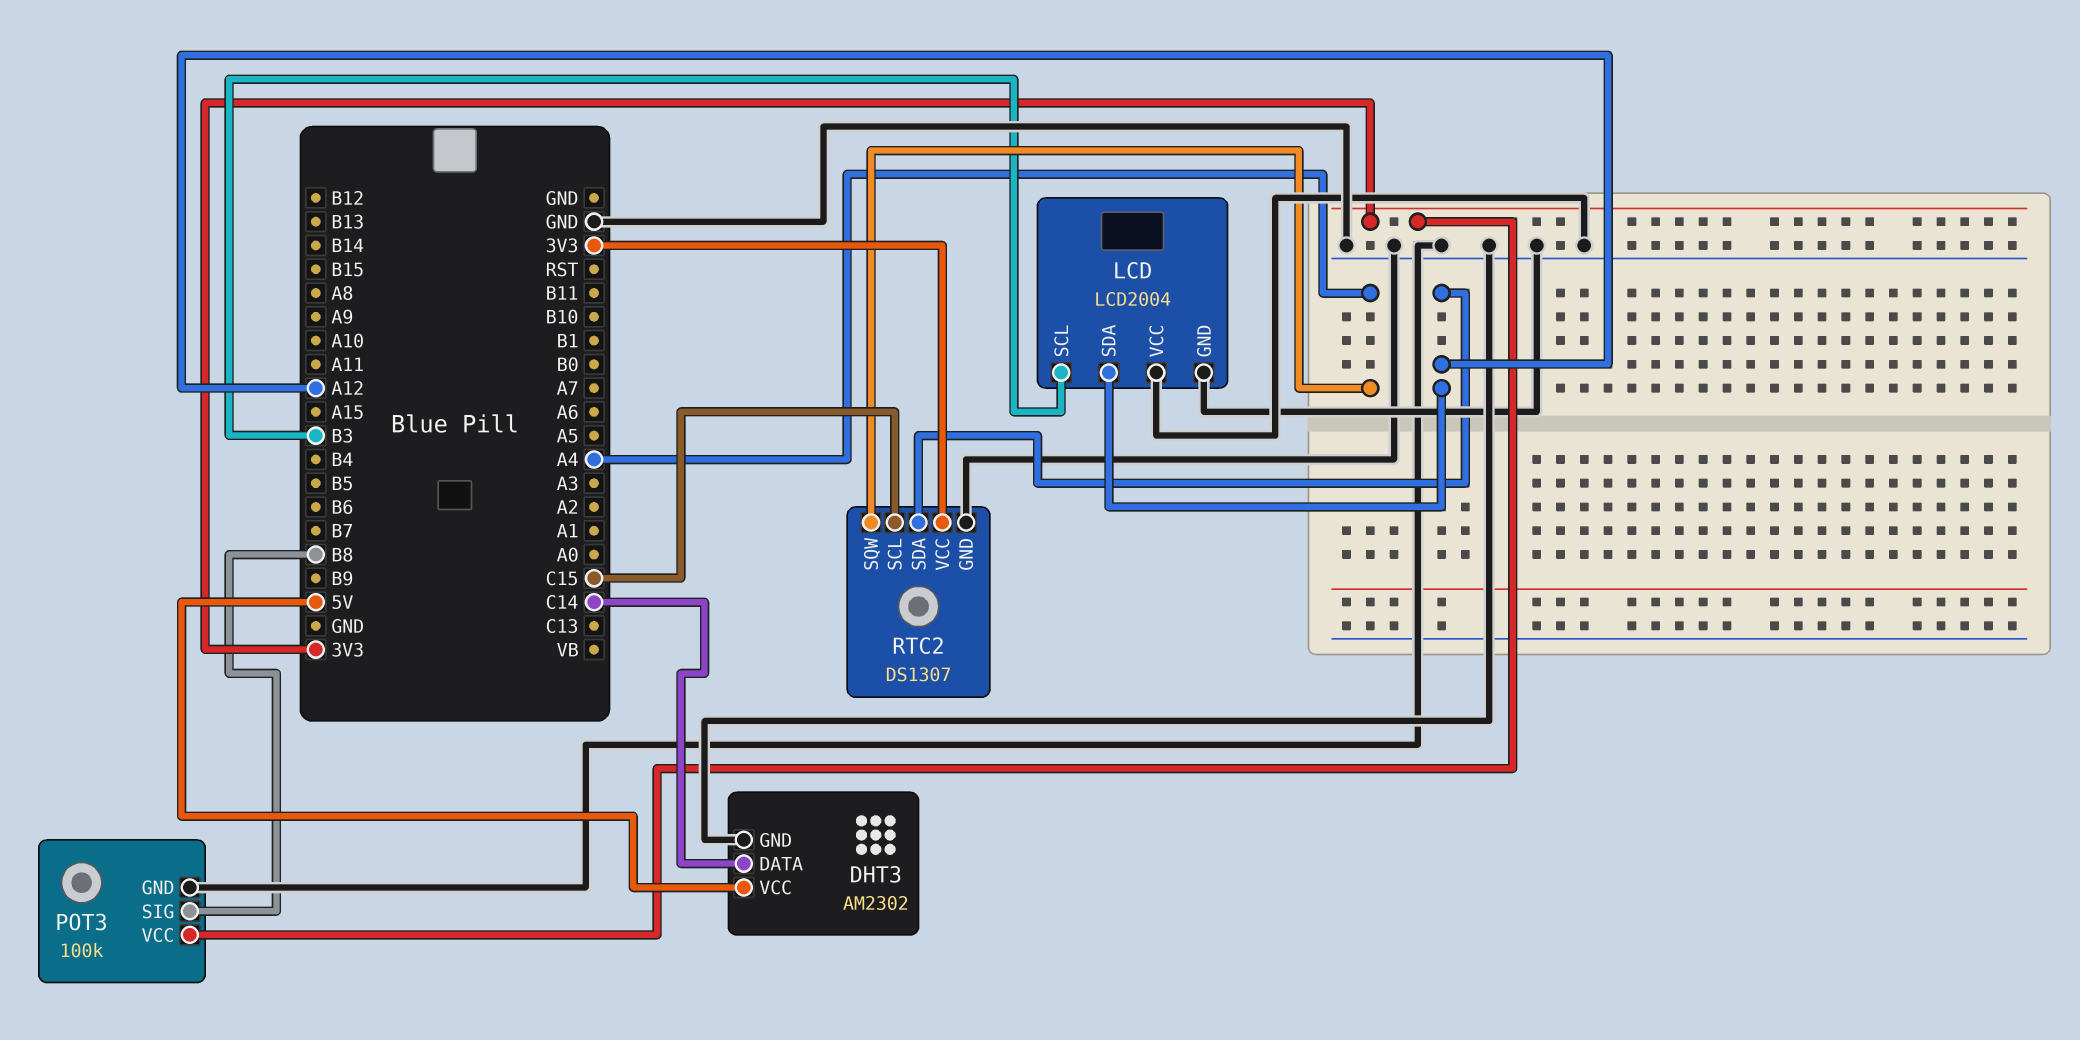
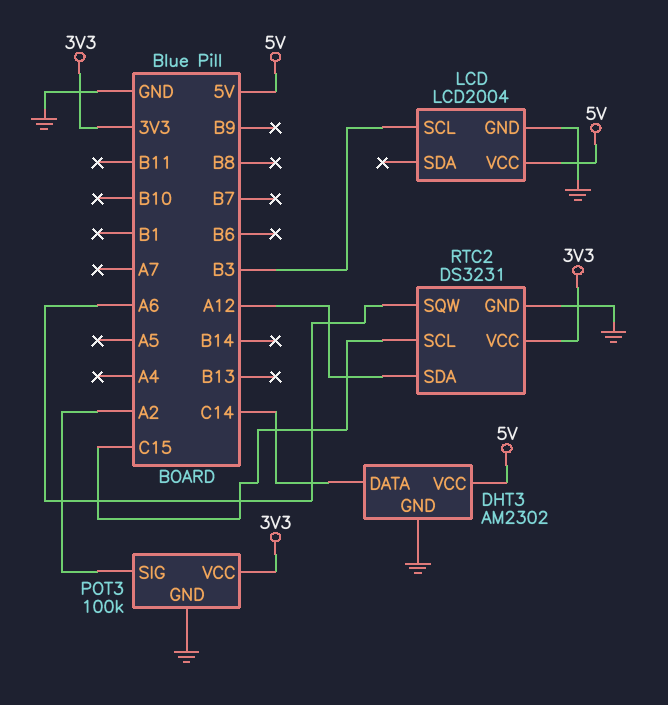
LCD pin SDA: A12 -> none
LCD pin VCC: GND -> 5V
POT3 pin SIG: B8 -> A2
RTC2: DS1307 -> DS3231
RTC2 pin SQW: A4 -> A6

